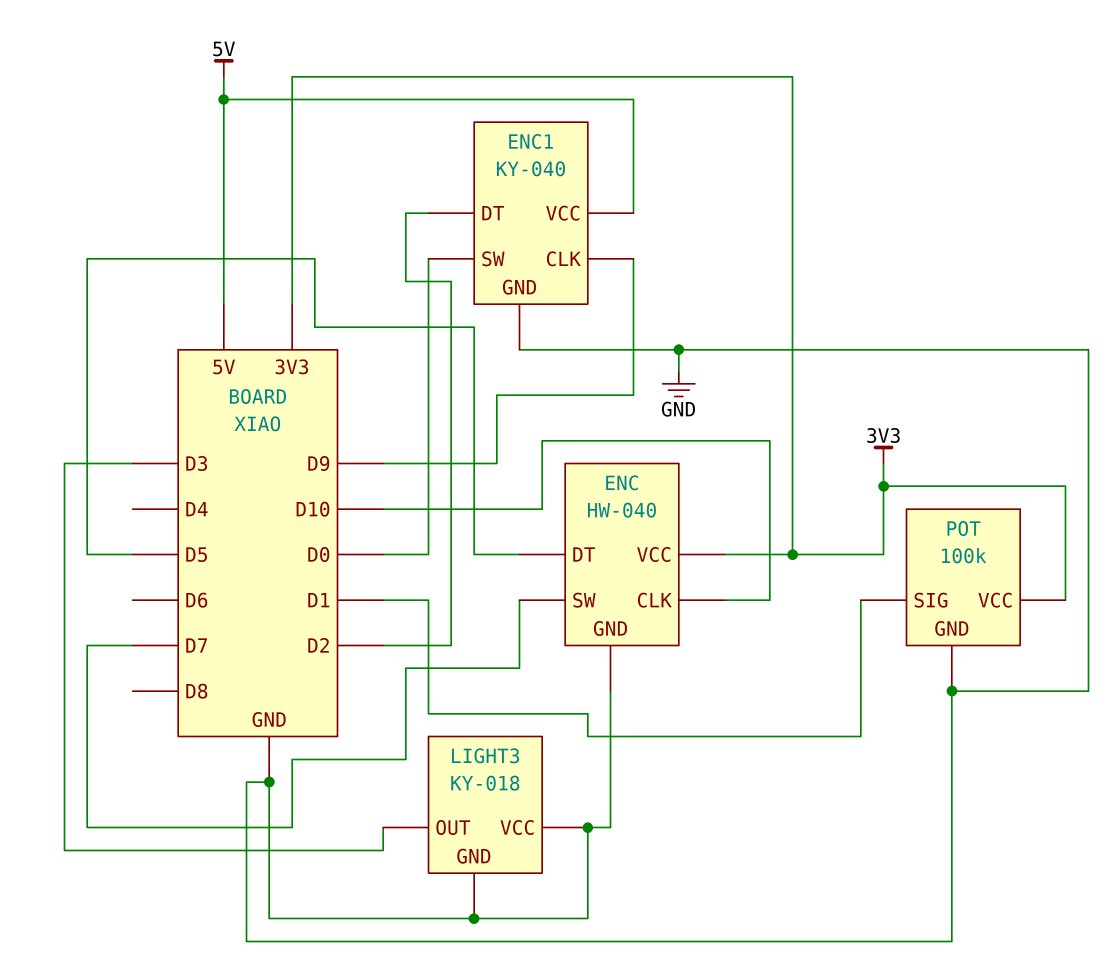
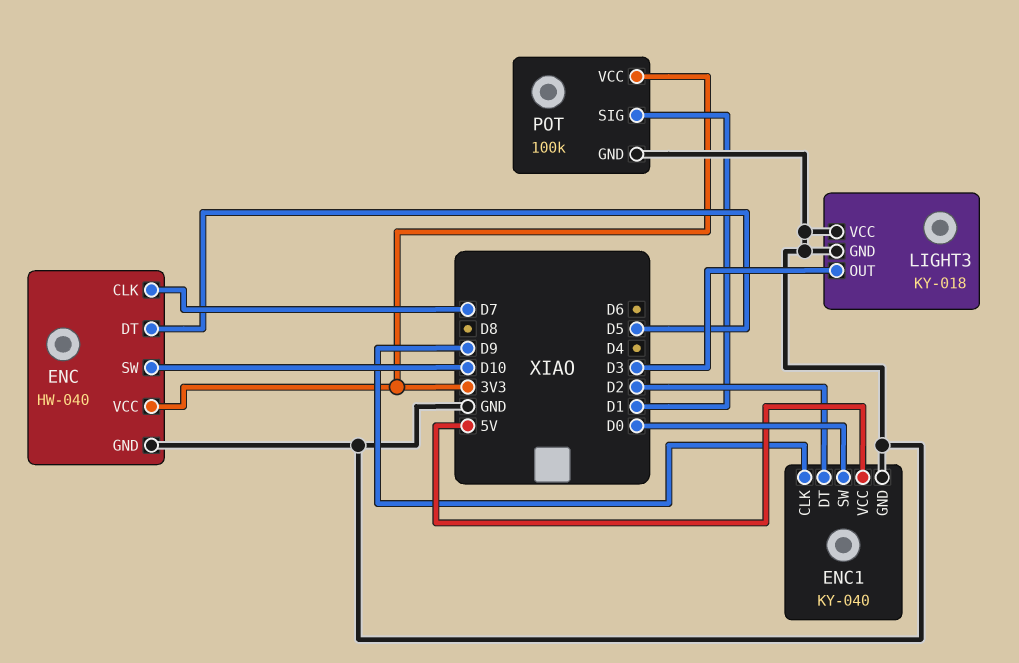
ENC pin CLK: D10 -> D7
ENC pin SW: D7 -> D10

